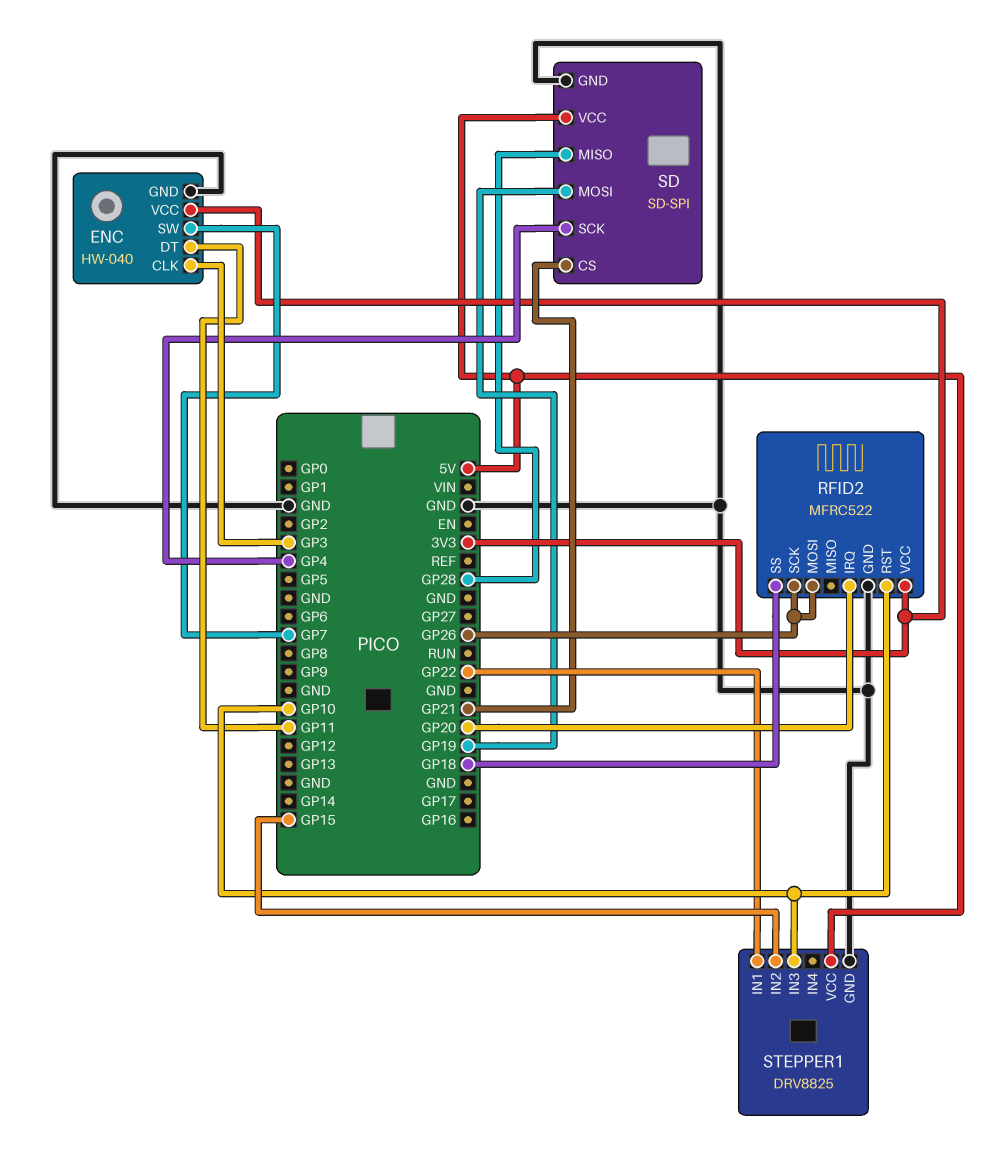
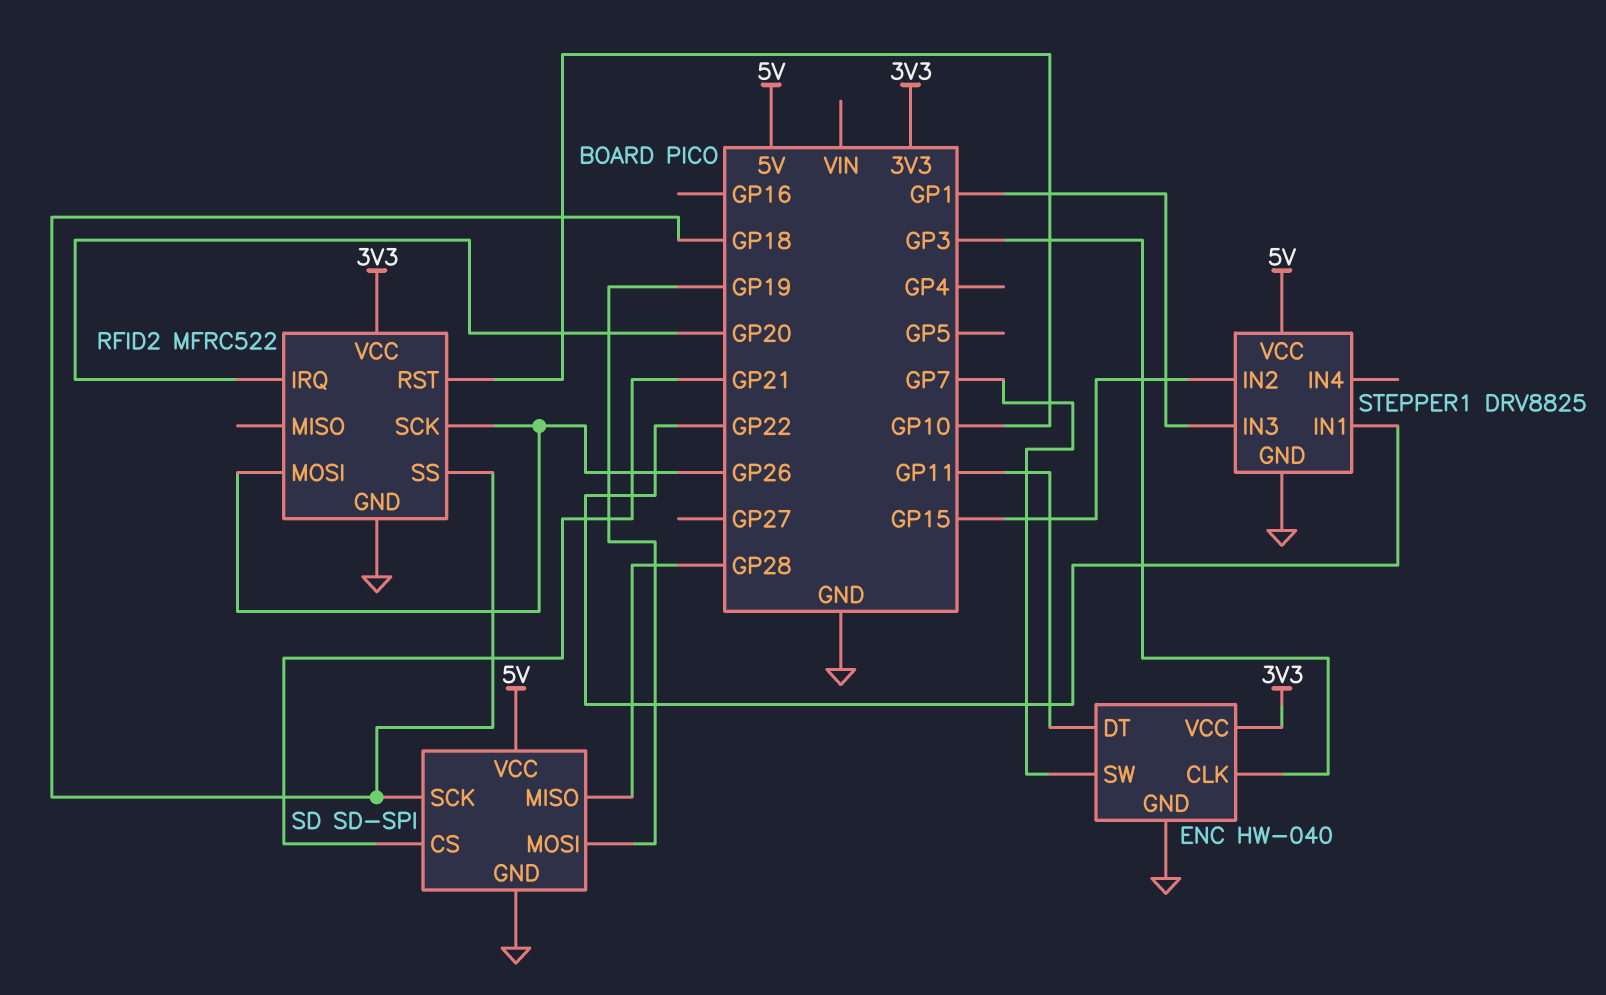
SD pin SCK: GP4 -> GP18
STEPPER1 pin IN3: GP10 -> GP1

